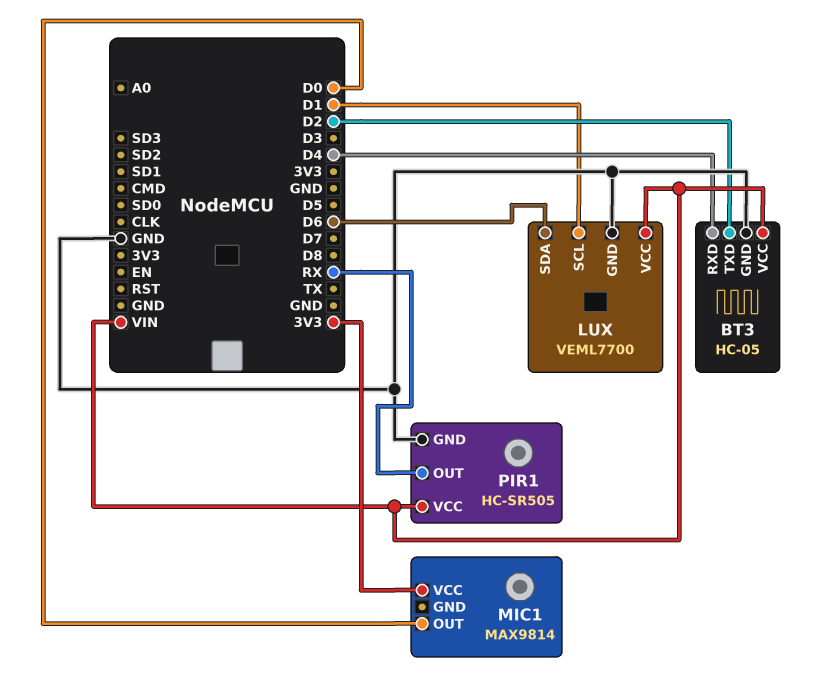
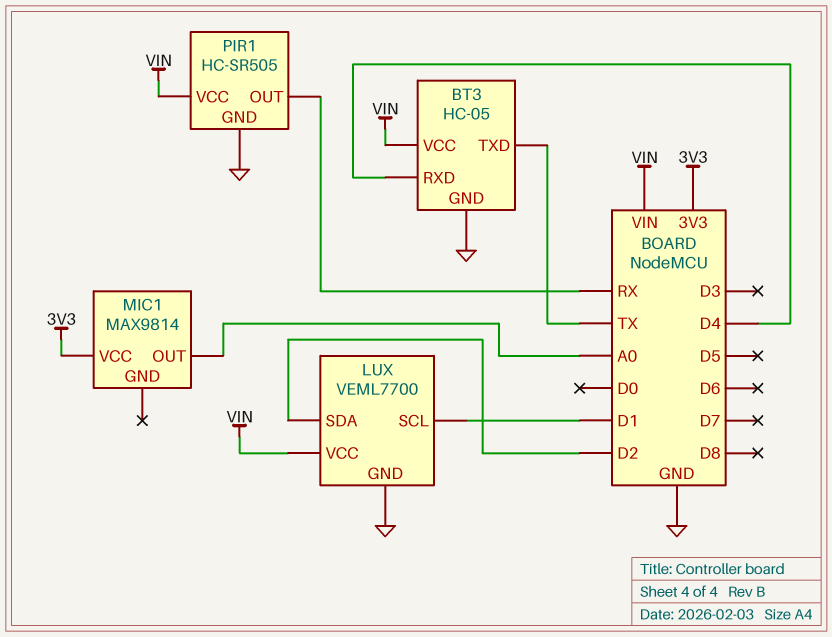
BT3 pin TXD: D2 -> TX
LUX pin SDA: D6 -> D2
MIC1 pin OUT: D0 -> A0

